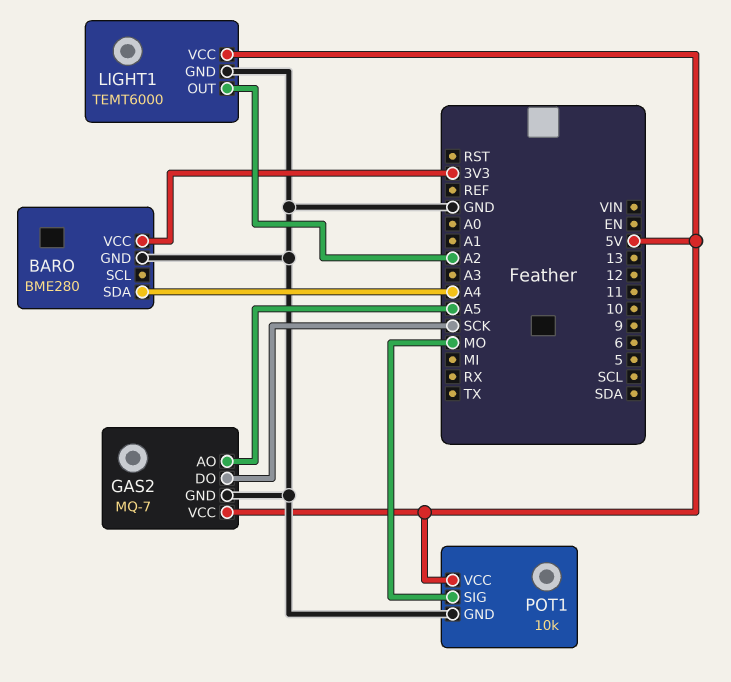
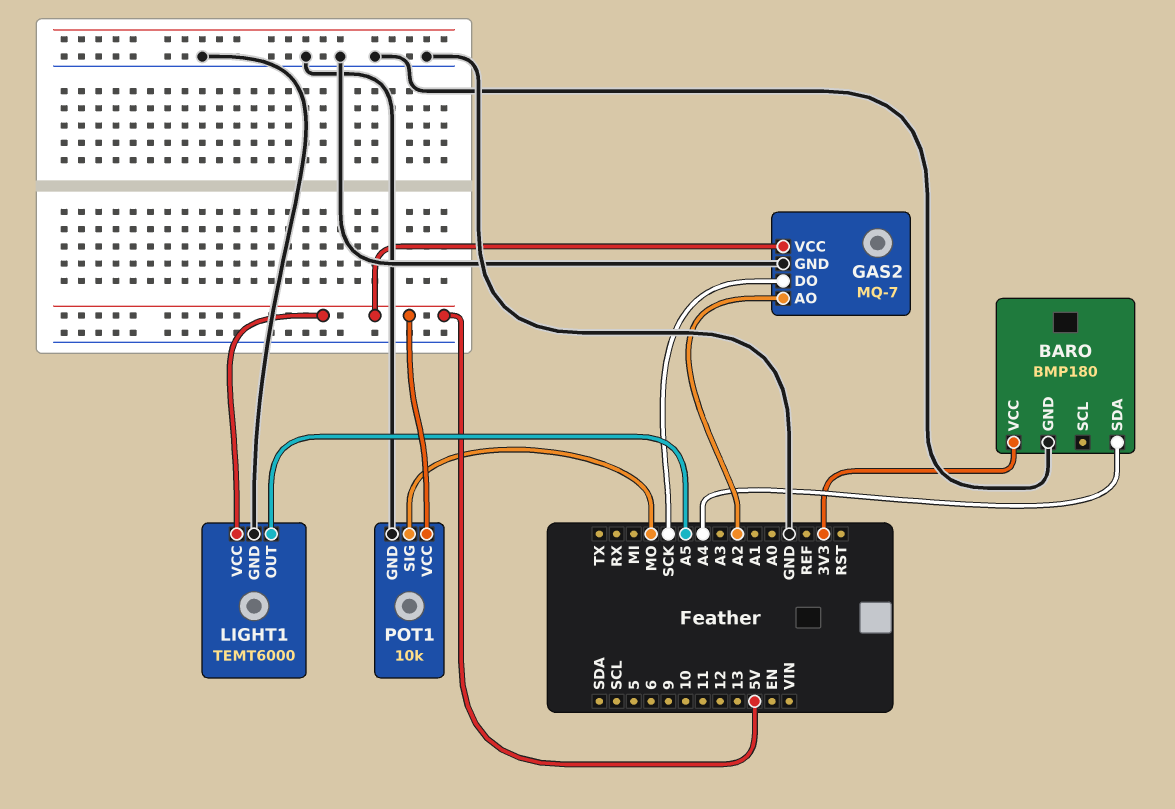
BARO: BME280 -> BMP180
GAS2 pin AO: A5 -> A2
LIGHT1 pin OUT: A2 -> A5

